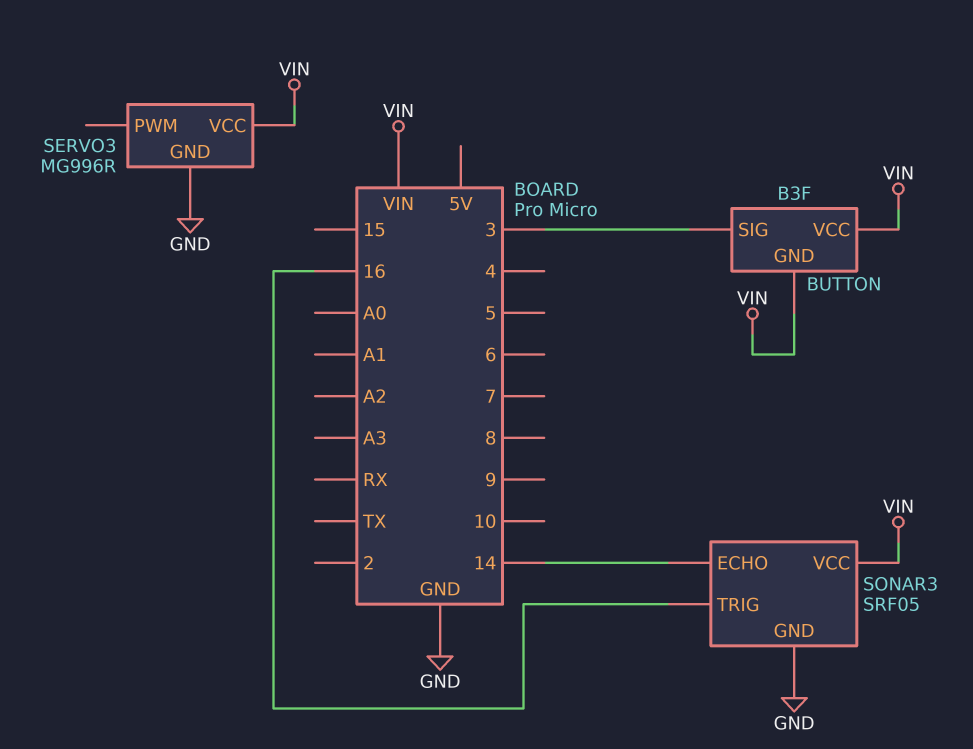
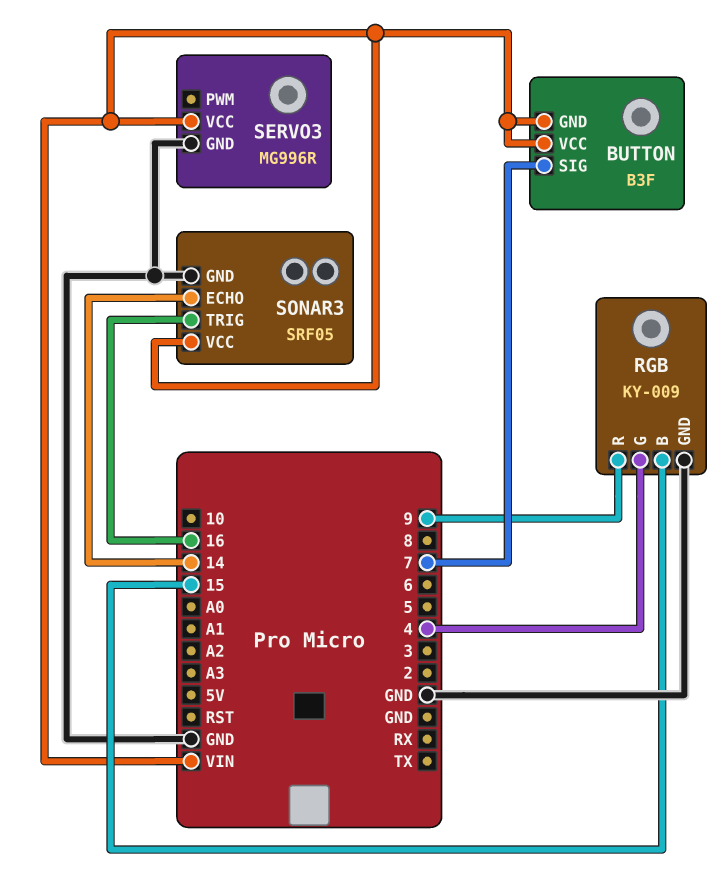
BUTTON pin SIG: 3 -> 7
RGB: none -> KY-009
RGB pin B: none -> 15
RGB pin G: none -> 4
RGB pin GND: none -> GND
RGB pin R: none -> 9

